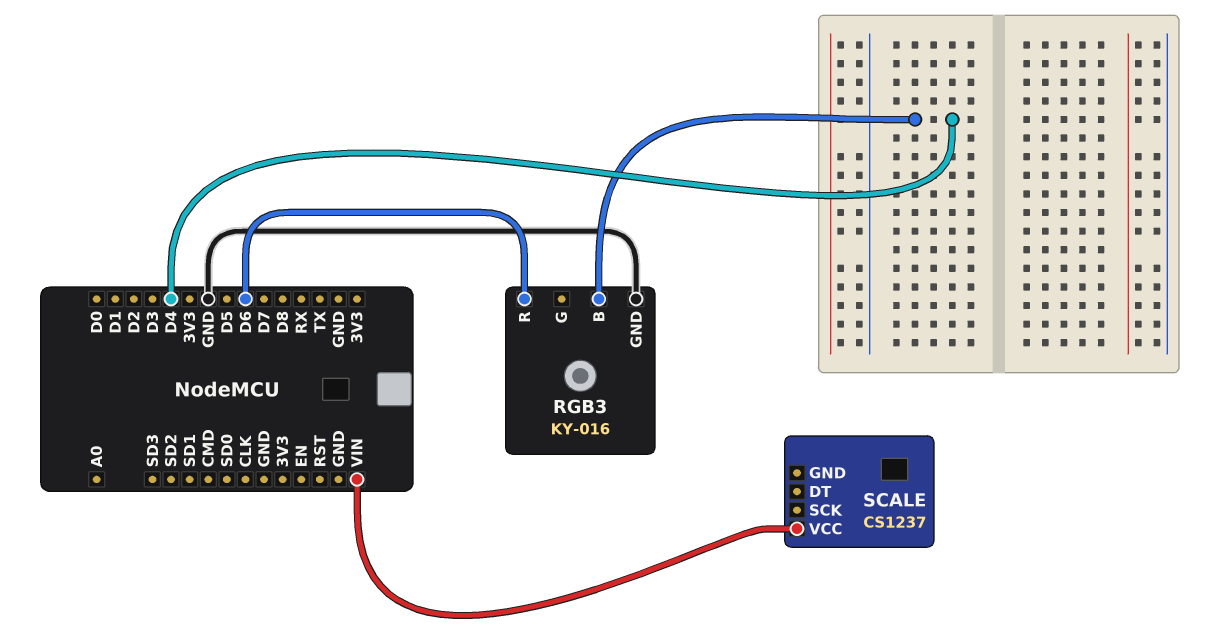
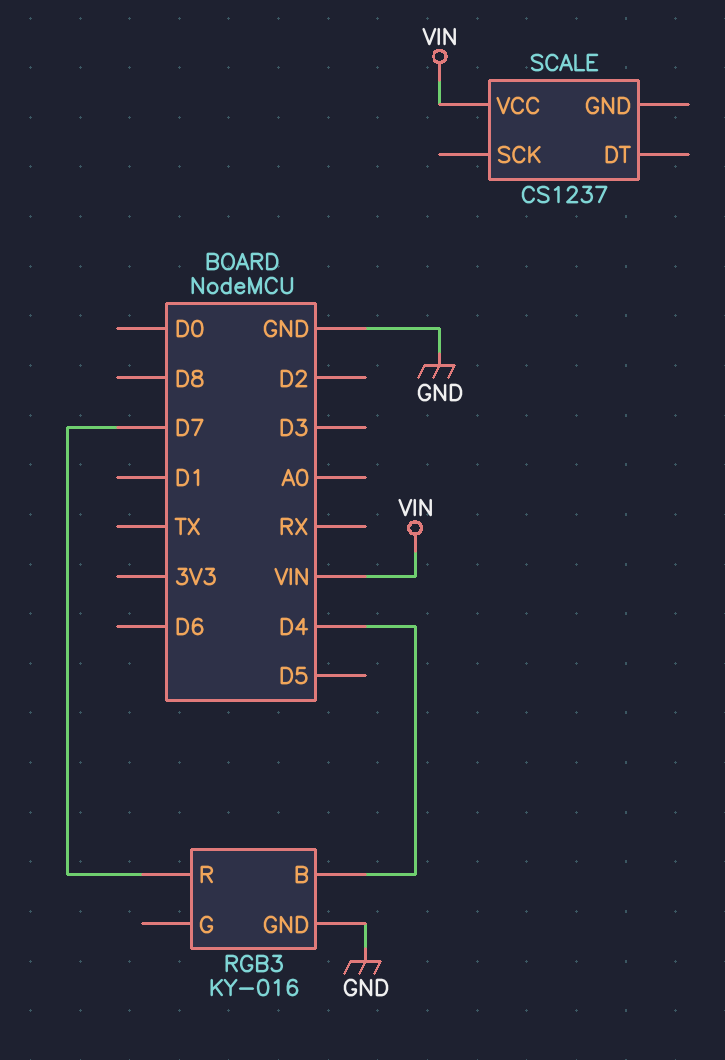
RGB3 pin R: D6 -> D7

